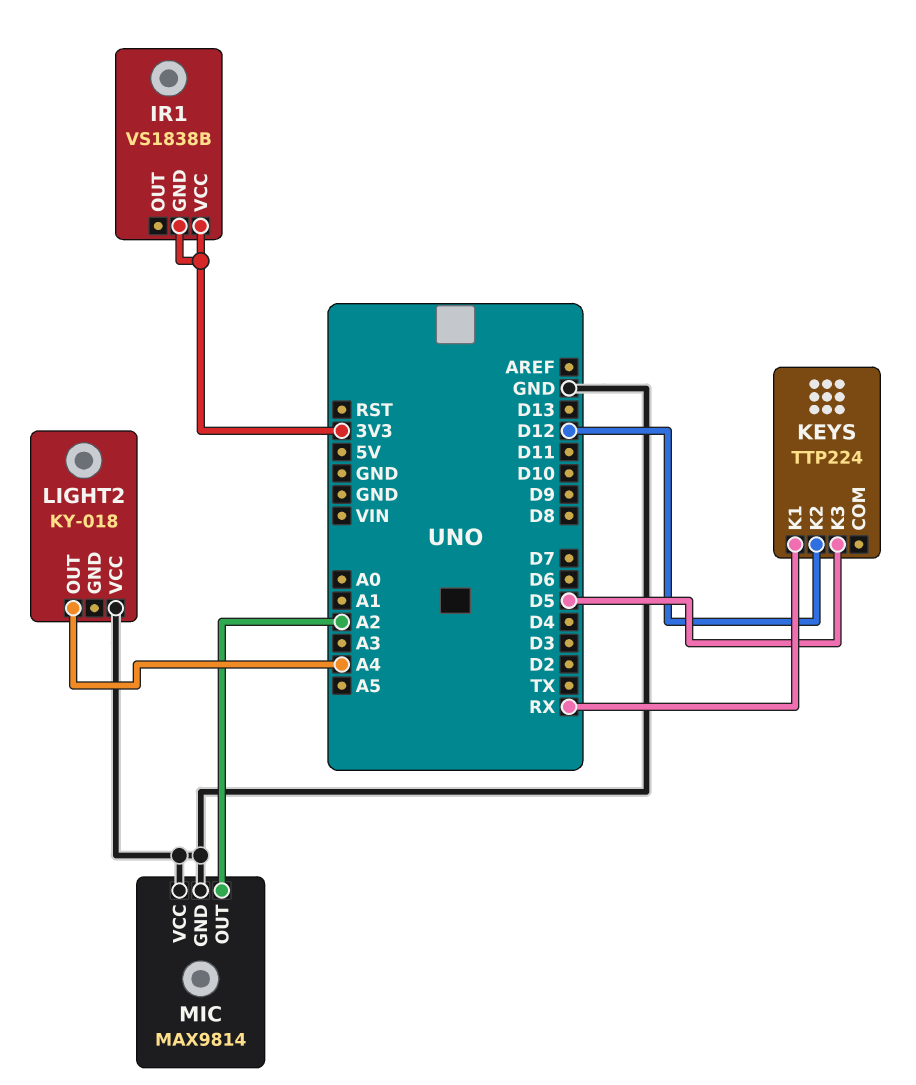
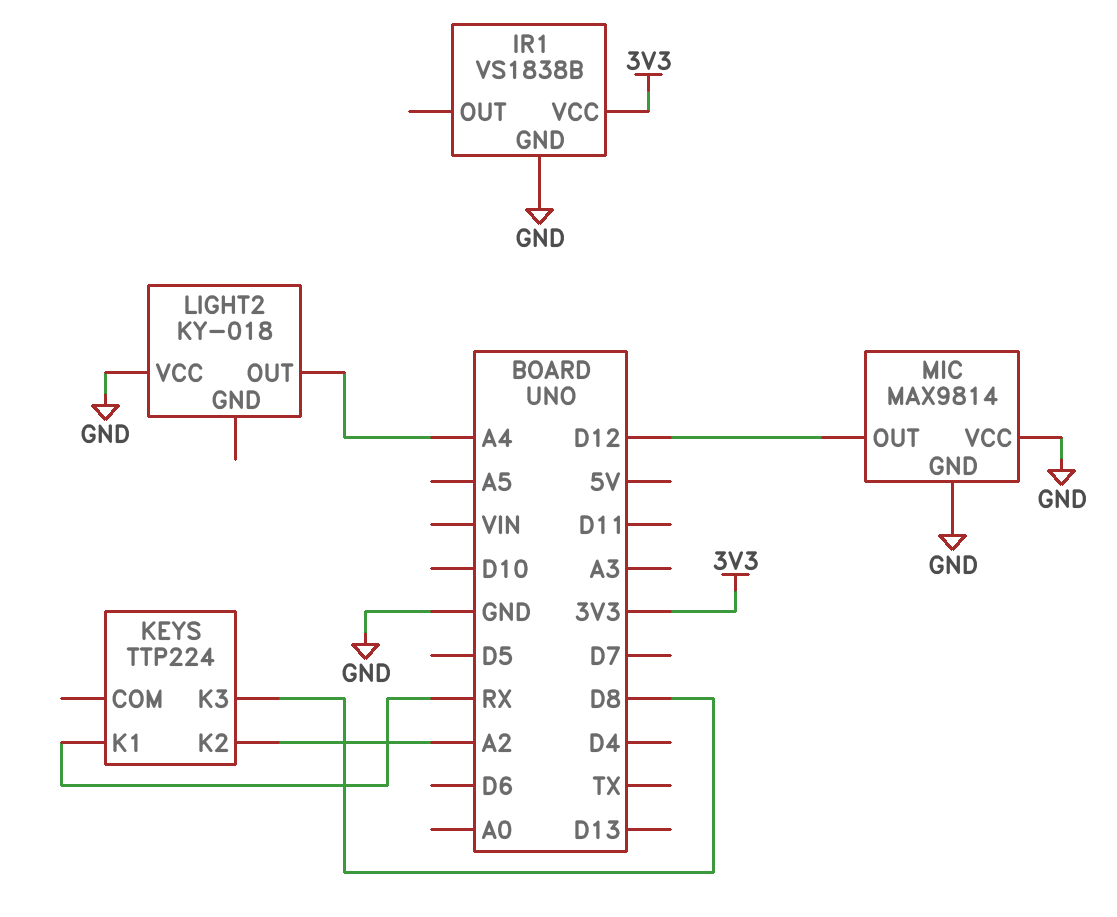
IR1 pin GND: 3V3 -> GND
KEYS pin K2: D12 -> A2
KEYS pin K3: D5 -> D8
MIC pin OUT: A2 -> D12

